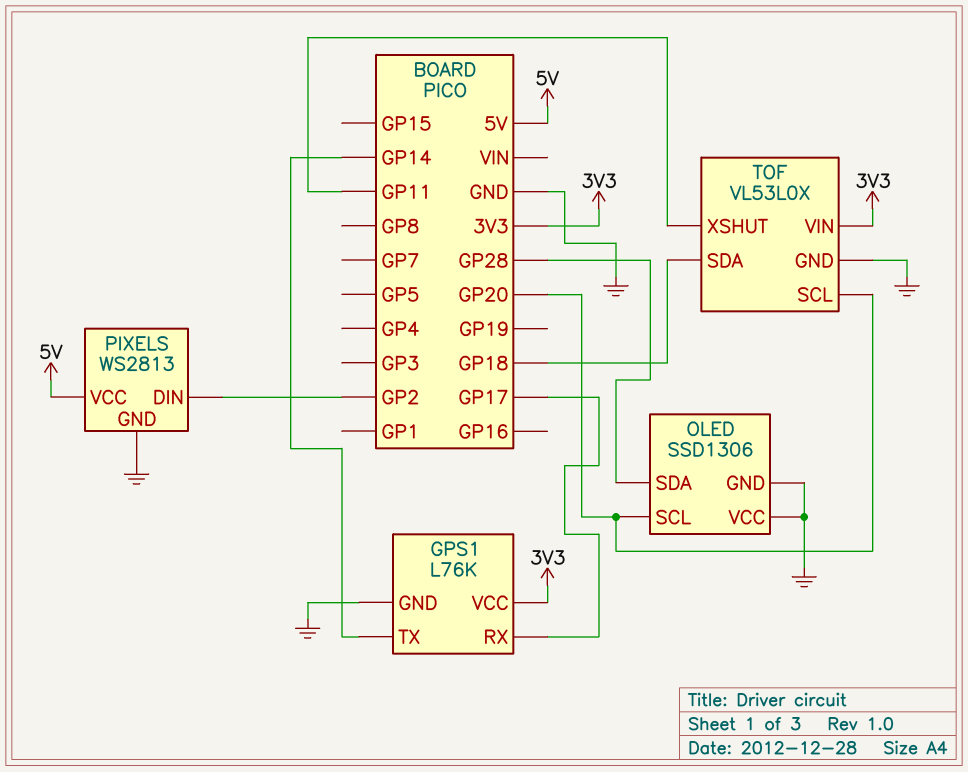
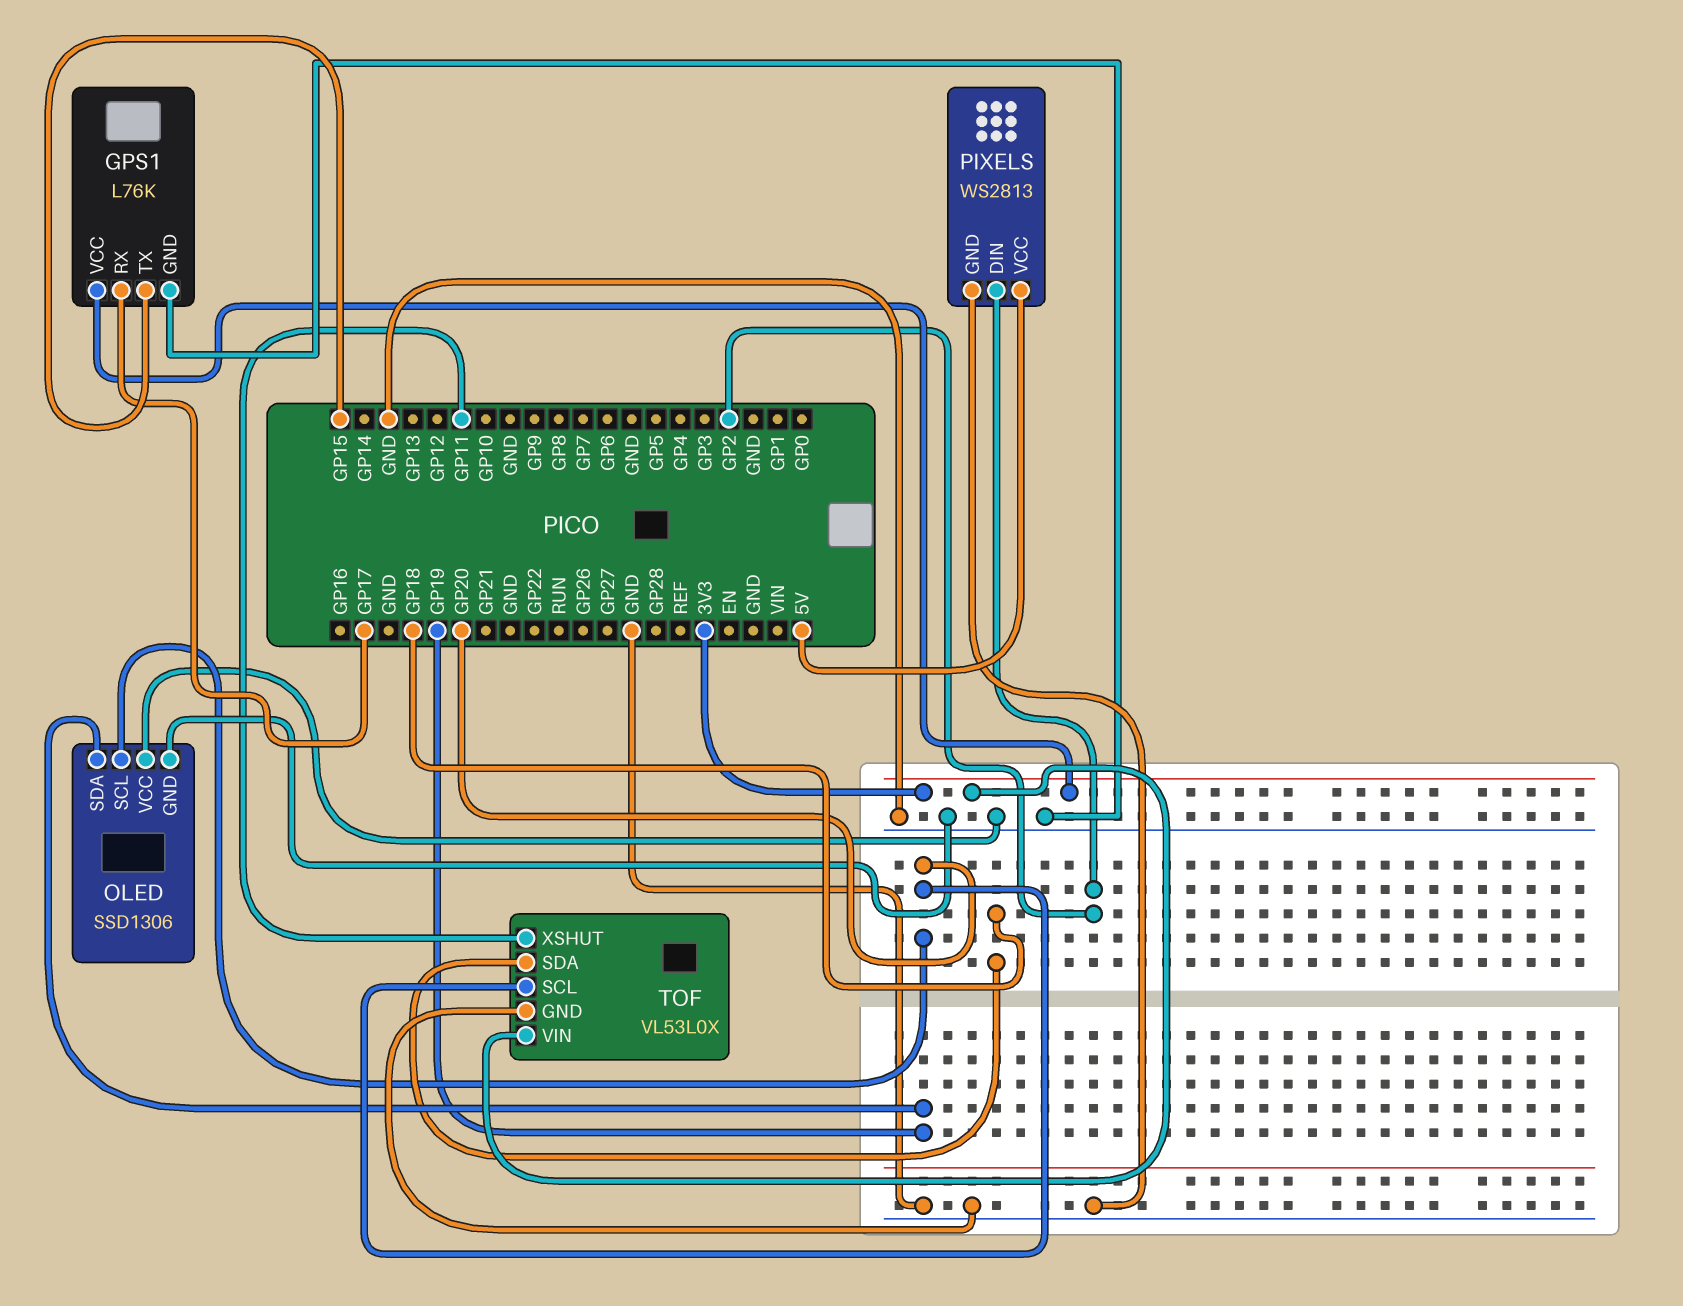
GPS1 pin TX: GP14 -> GP15
OLED pin SDA: GP28 -> GP19

